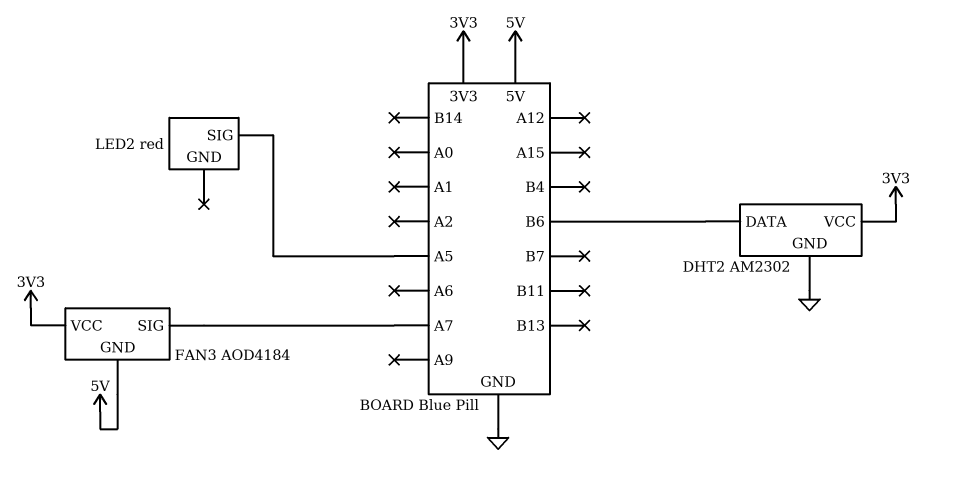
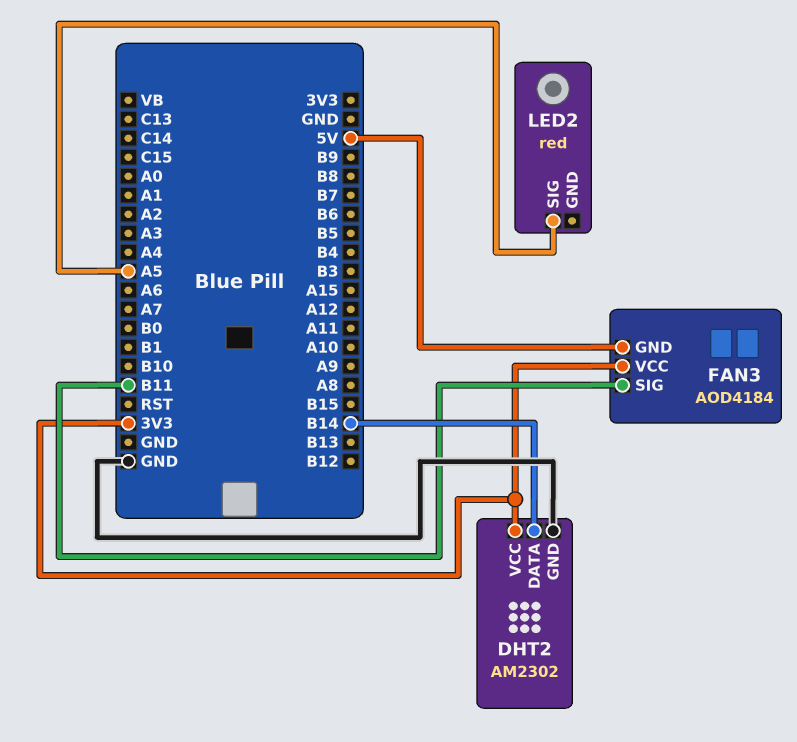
DHT2 pin DATA: B6 -> B14
FAN3 pin SIG: A7 -> B11

